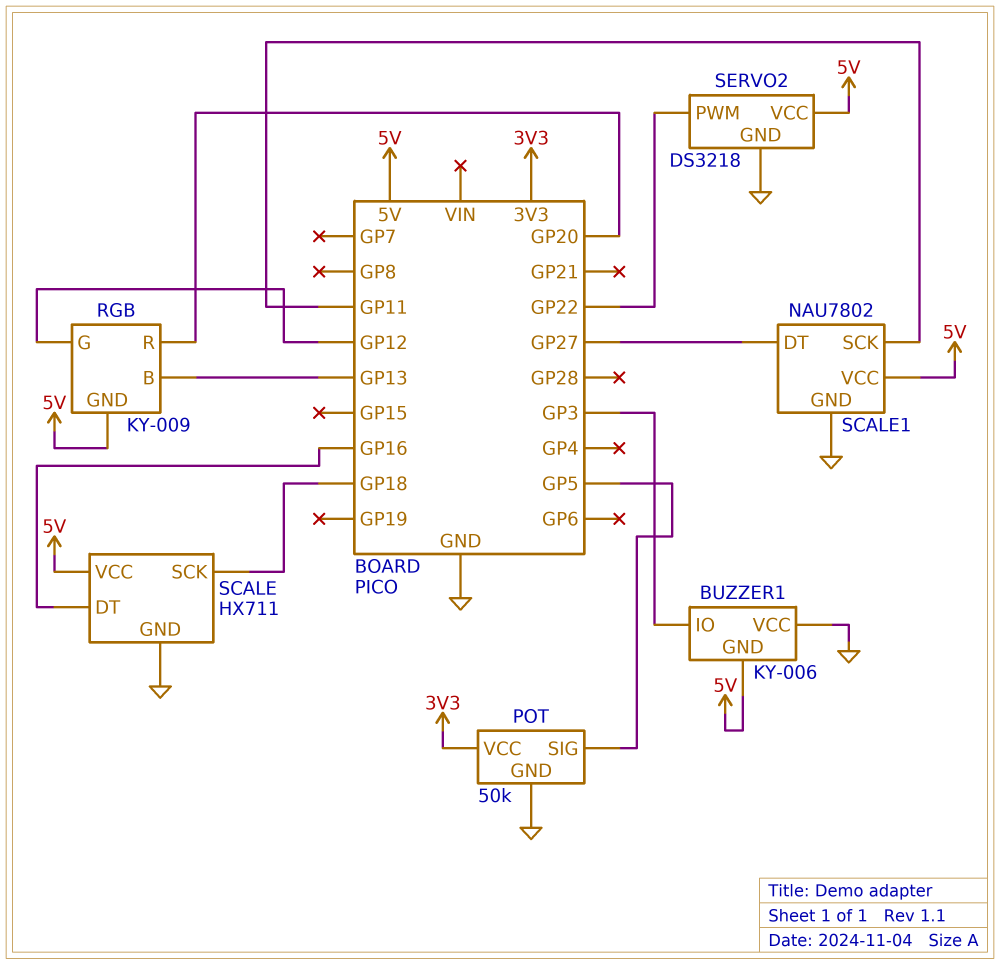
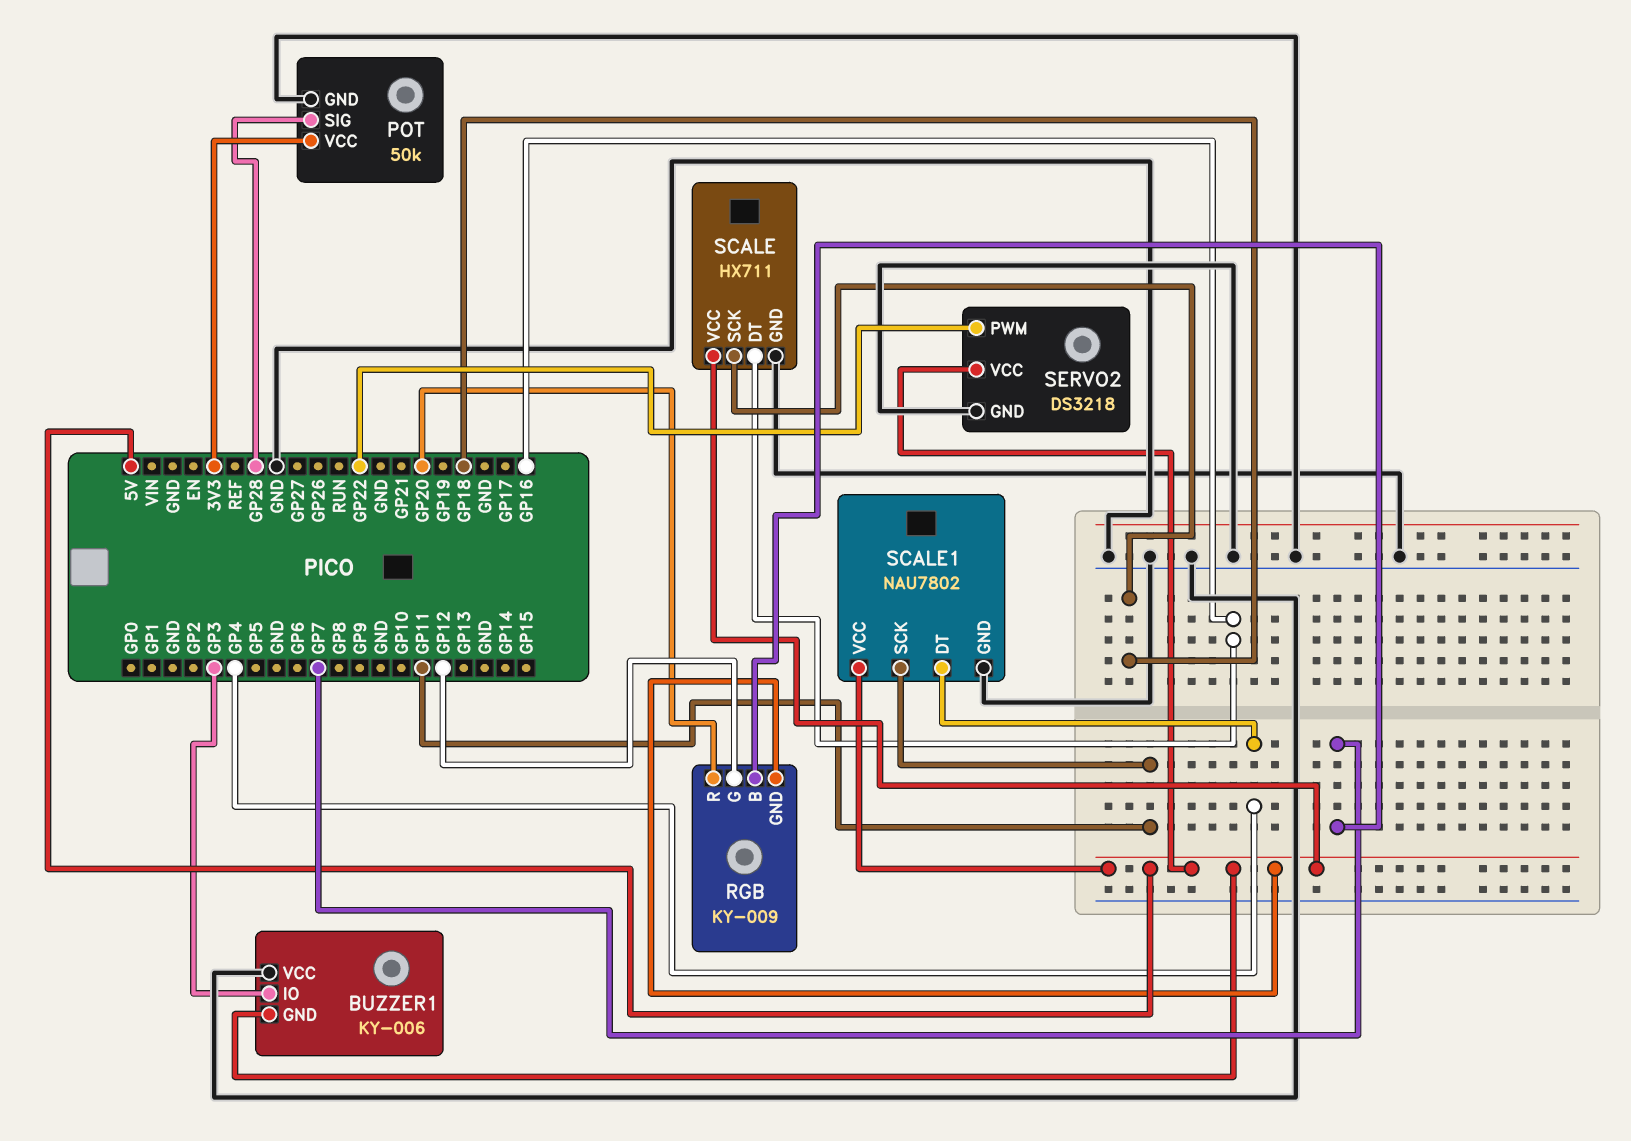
POT pin SIG: GP5 -> GP28
RGB pin B: GP13 -> GP7
SCALE1 pin DT: GP27 -> GP4

